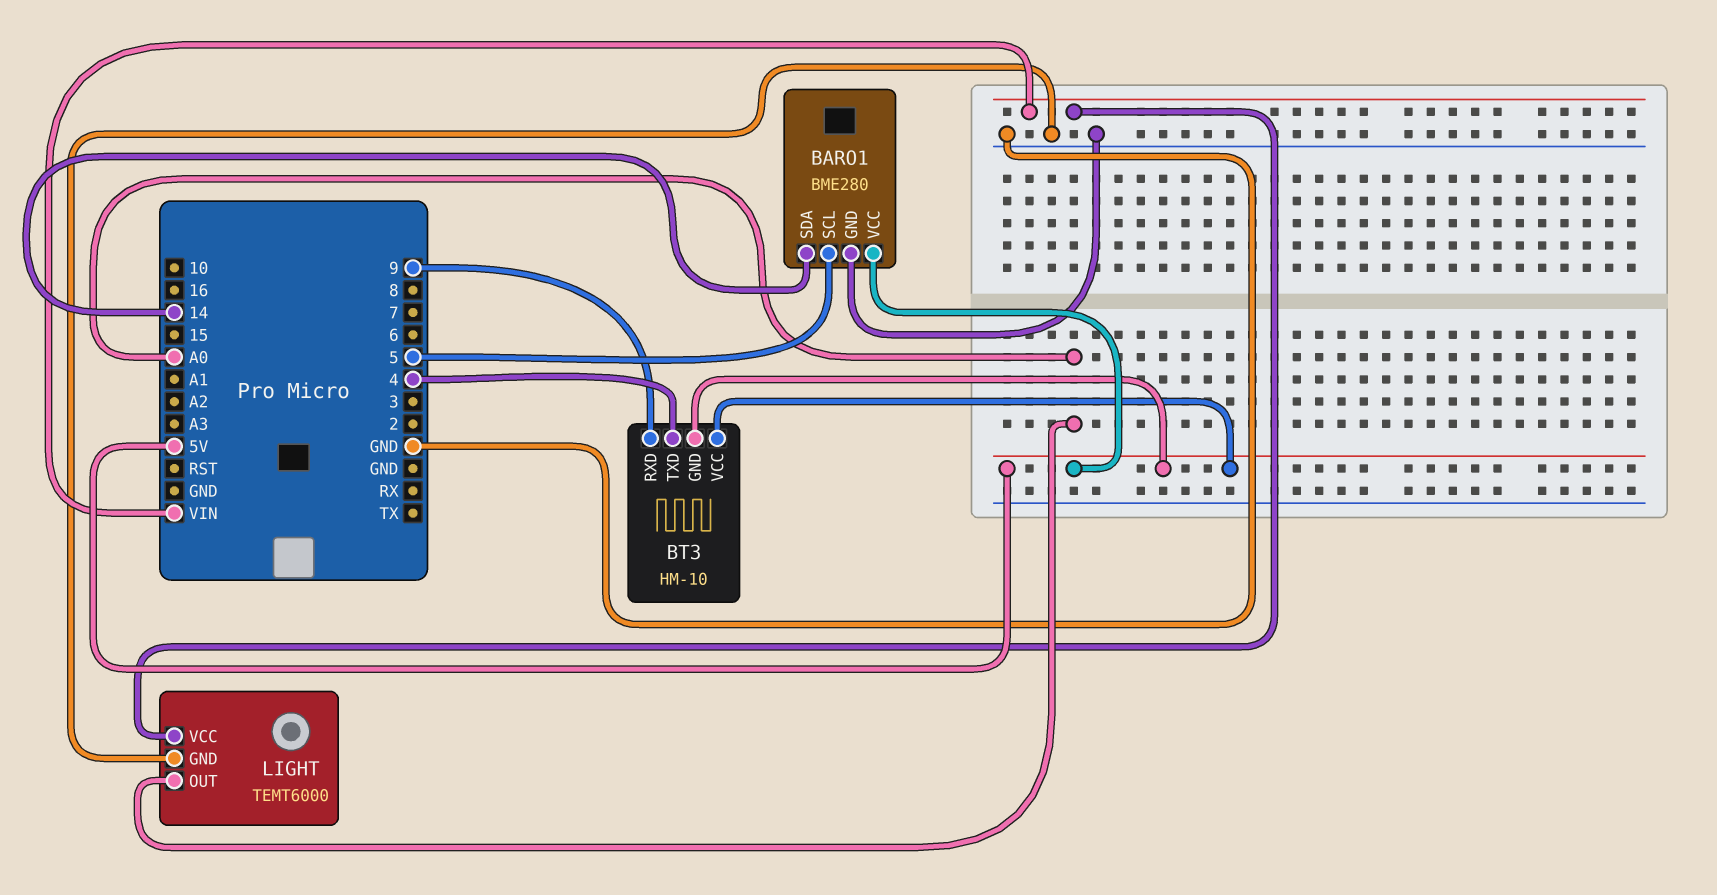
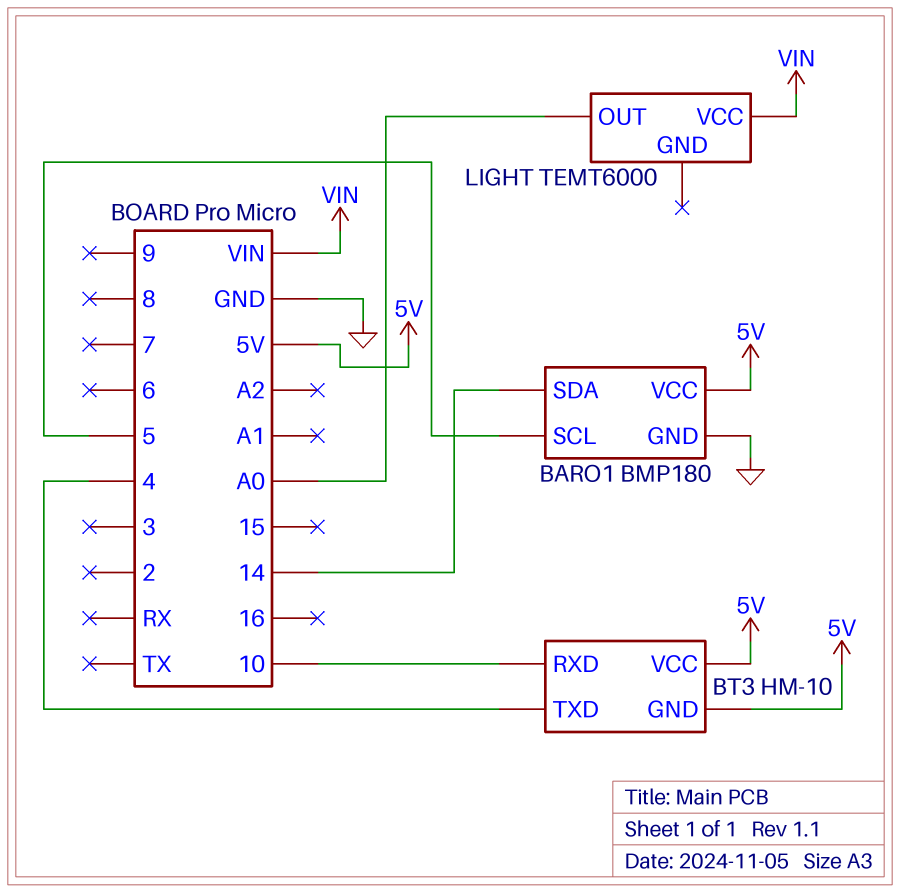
BARO1: BME280 -> BMP180
BT3 pin RXD: 9 -> 10
LIGHT pin GND: GND -> none

